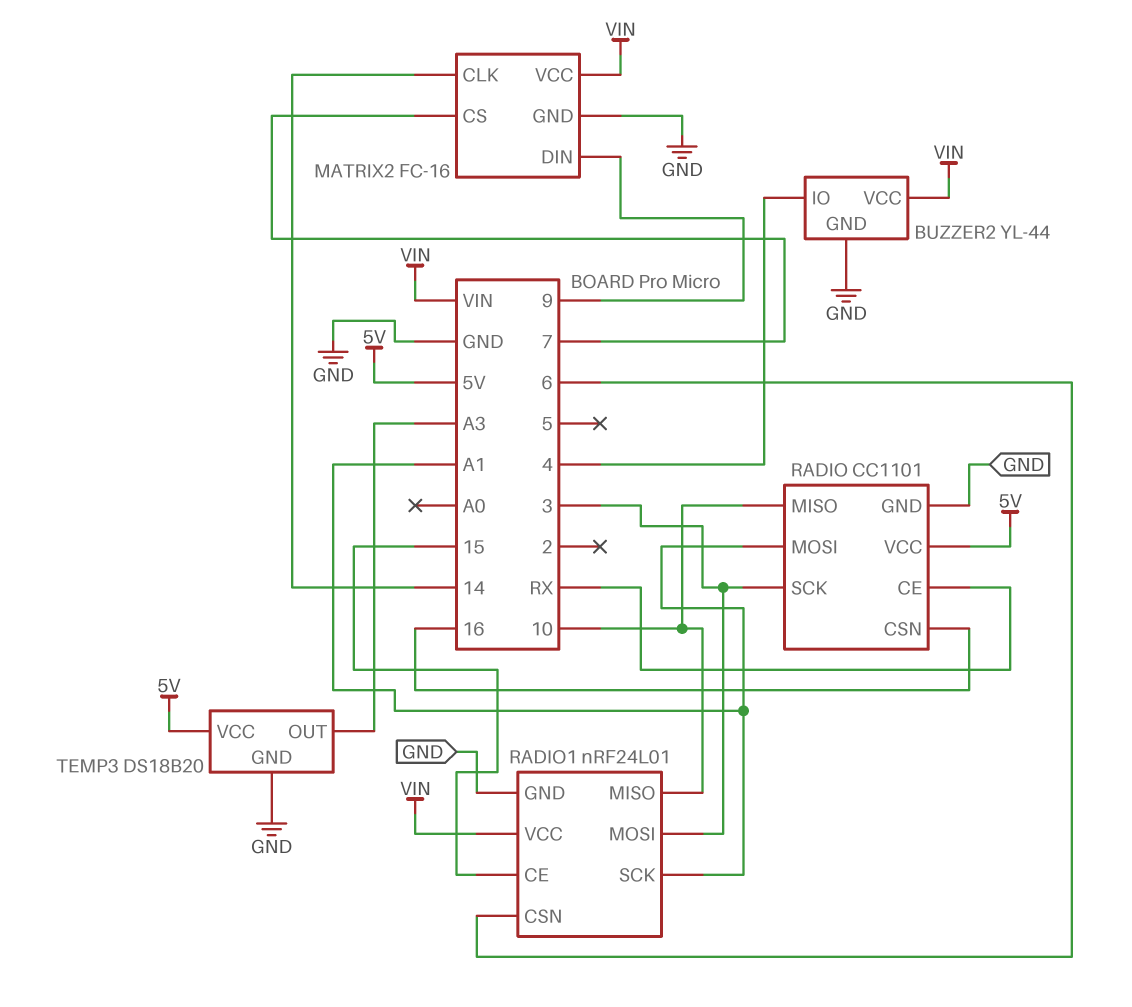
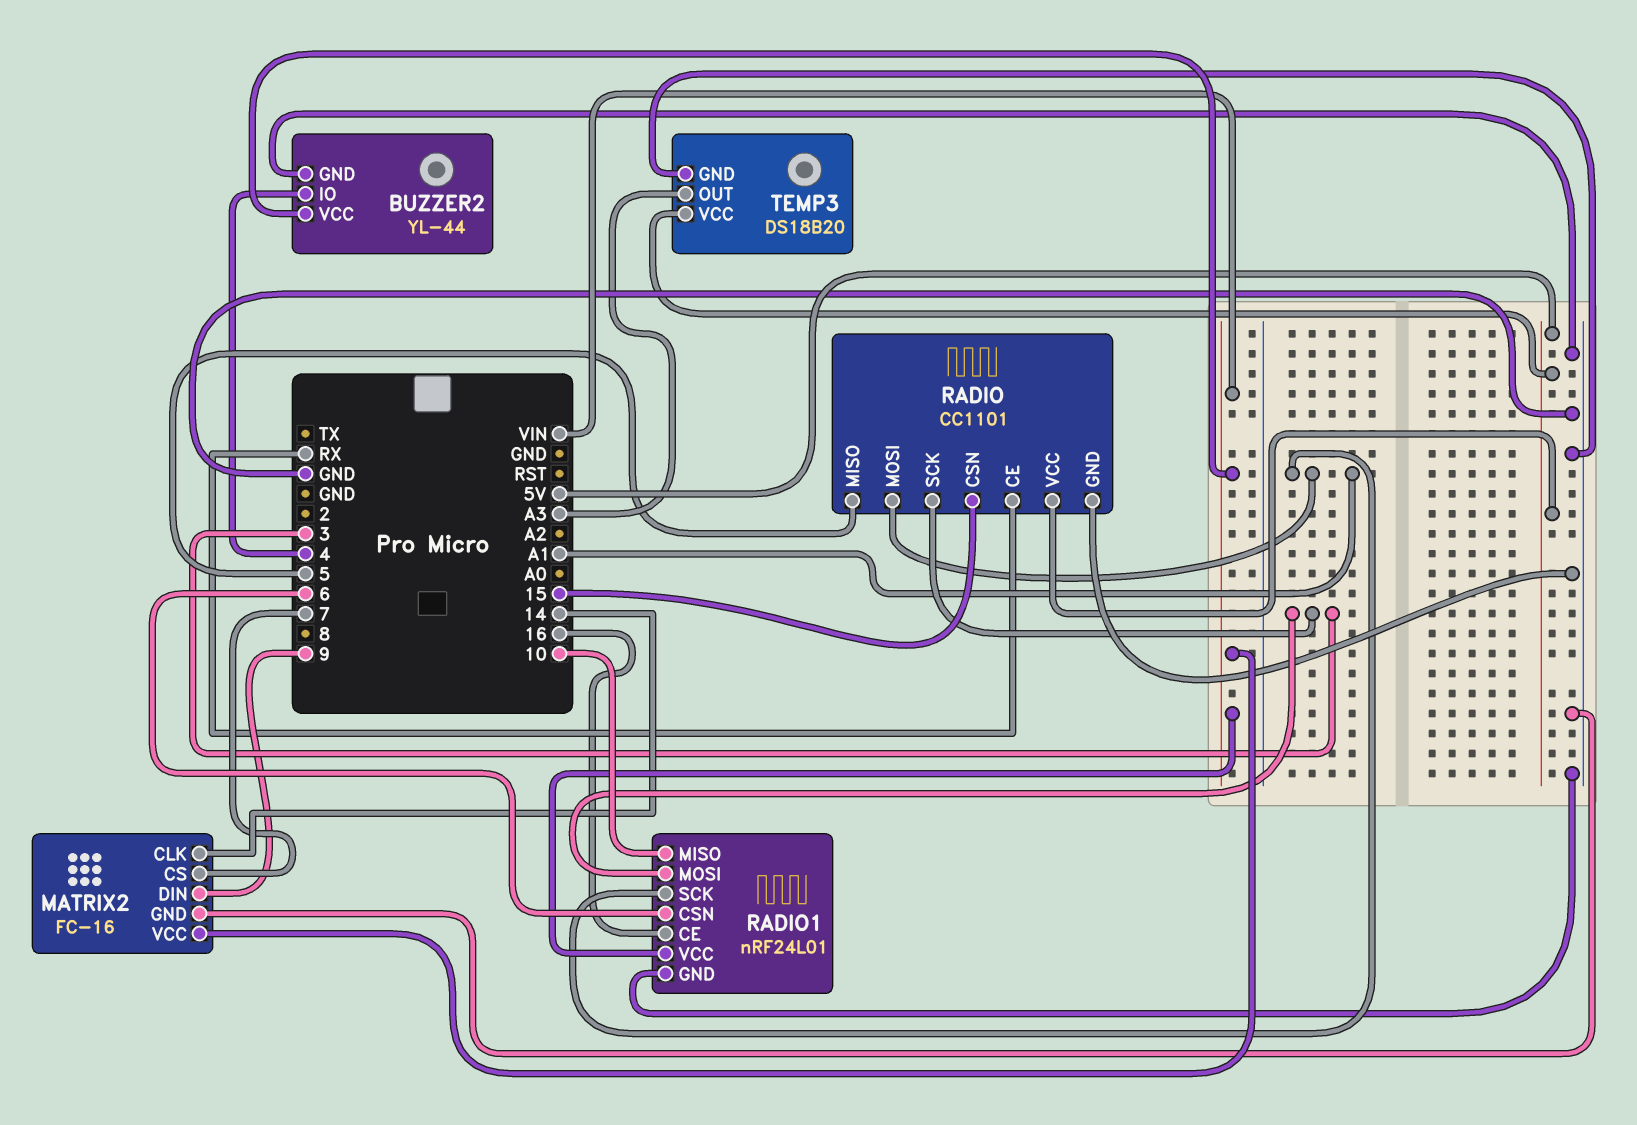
RADIO pin CSN: 16 -> 15
RADIO pin MISO: 10 -> 5
RADIO1 pin CE: 15 -> 16

